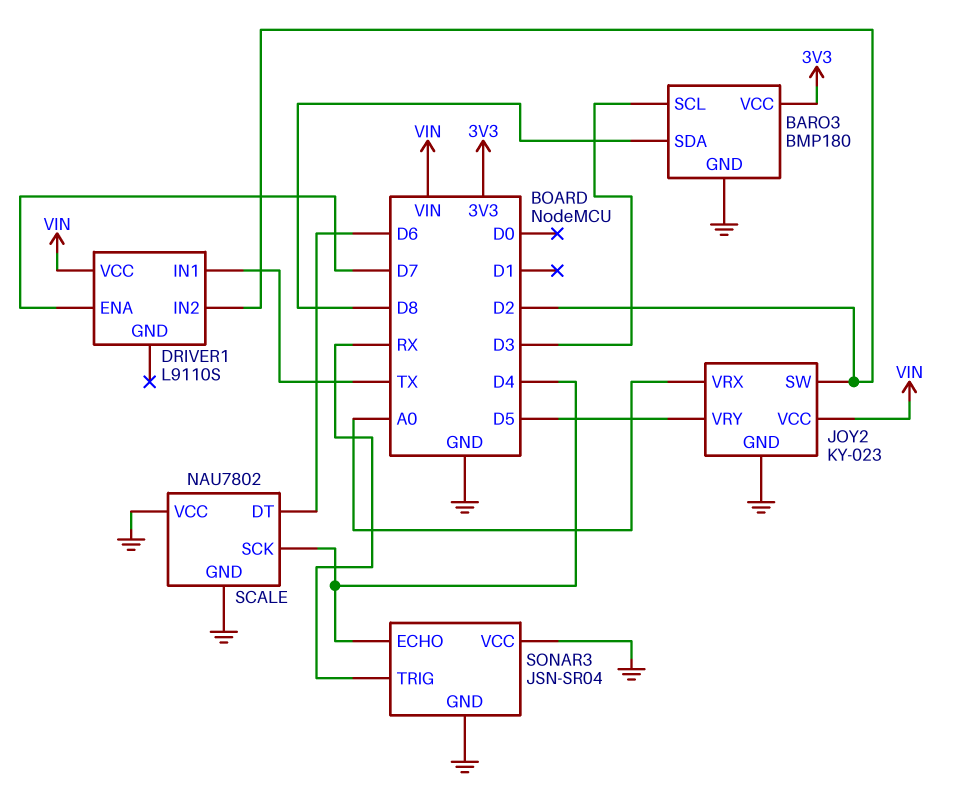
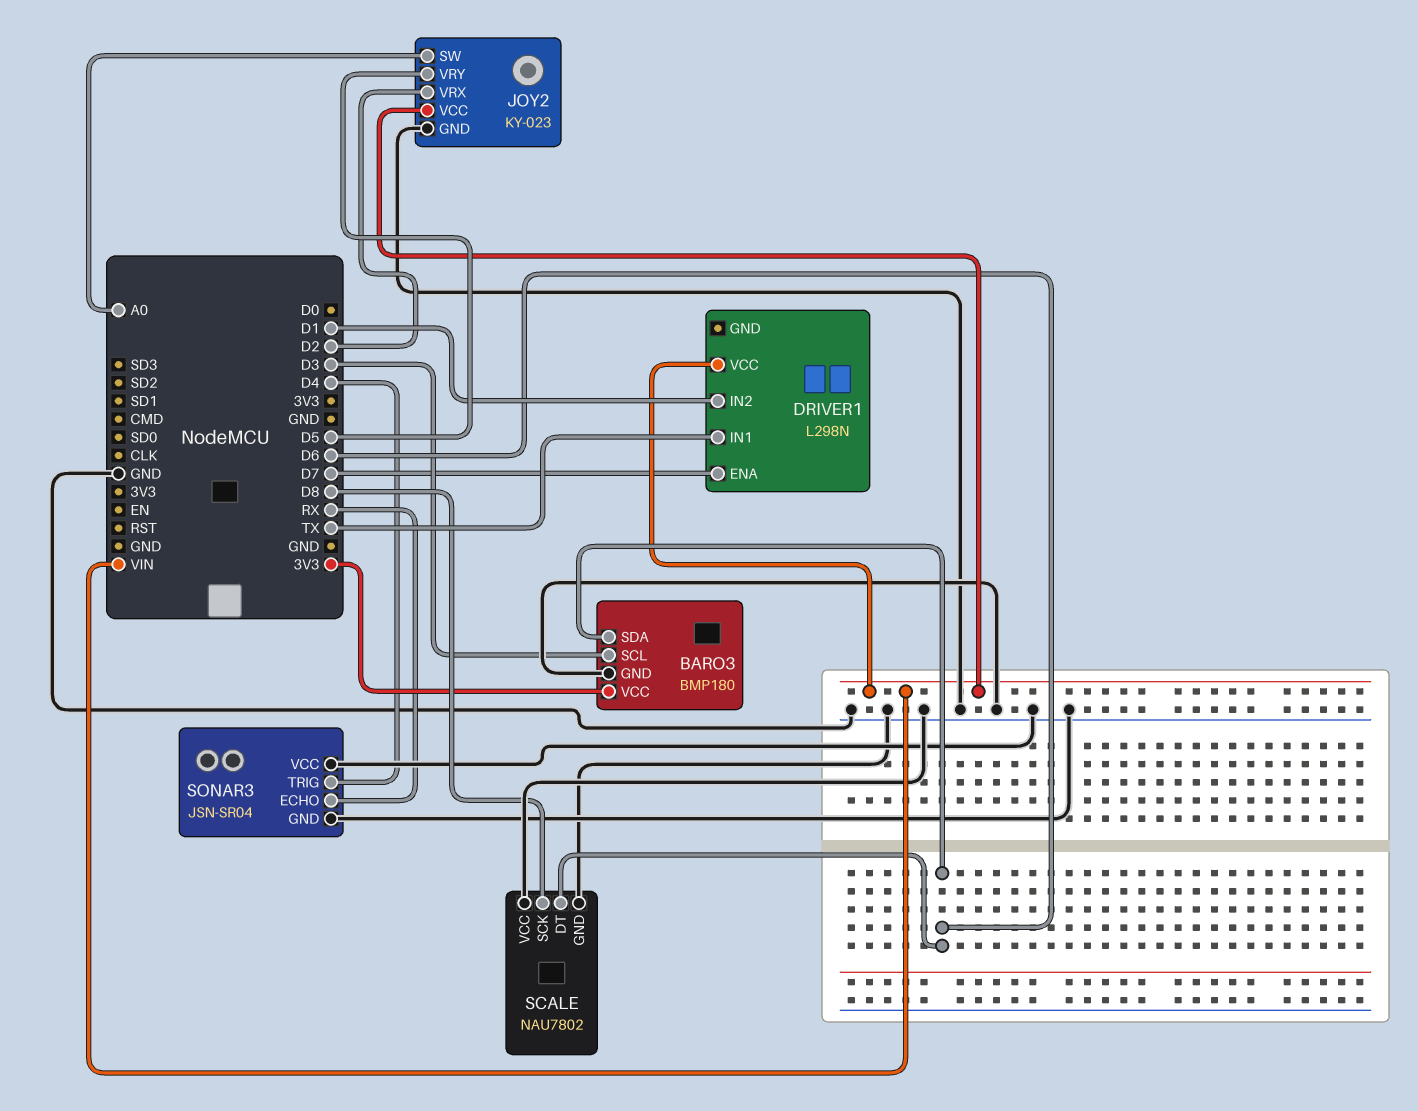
BARO3 pin SDA: D8 -> D6
DRIVER1: L9110S -> L298N
DRIVER1 pin IN2: D2 -> D1
JOY2 pin SW: D2 -> A0
JOY2 pin VRX: A0 -> D2
SCALE pin SCK: D4 -> D8
SONAR3 pin ECHO: D4 -> RX
SONAR3 pin TRIG: RX -> D4

